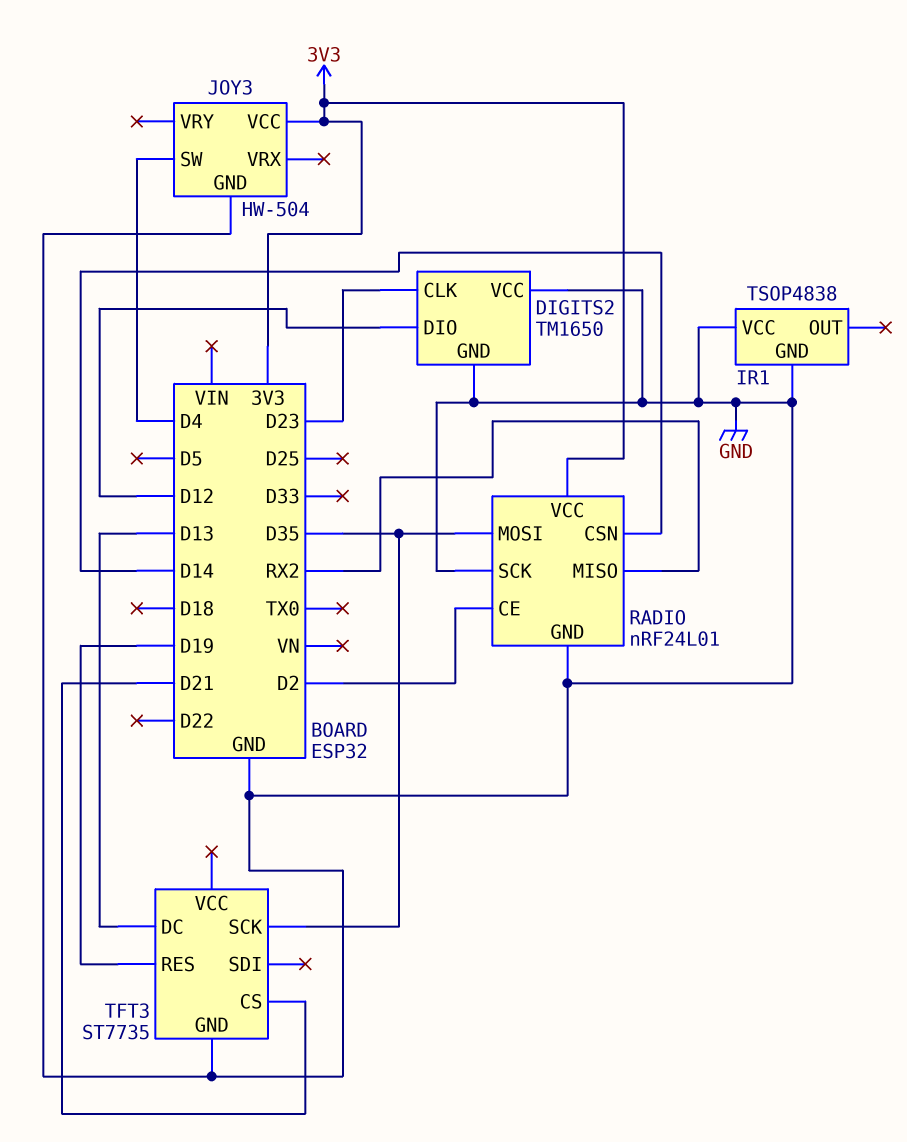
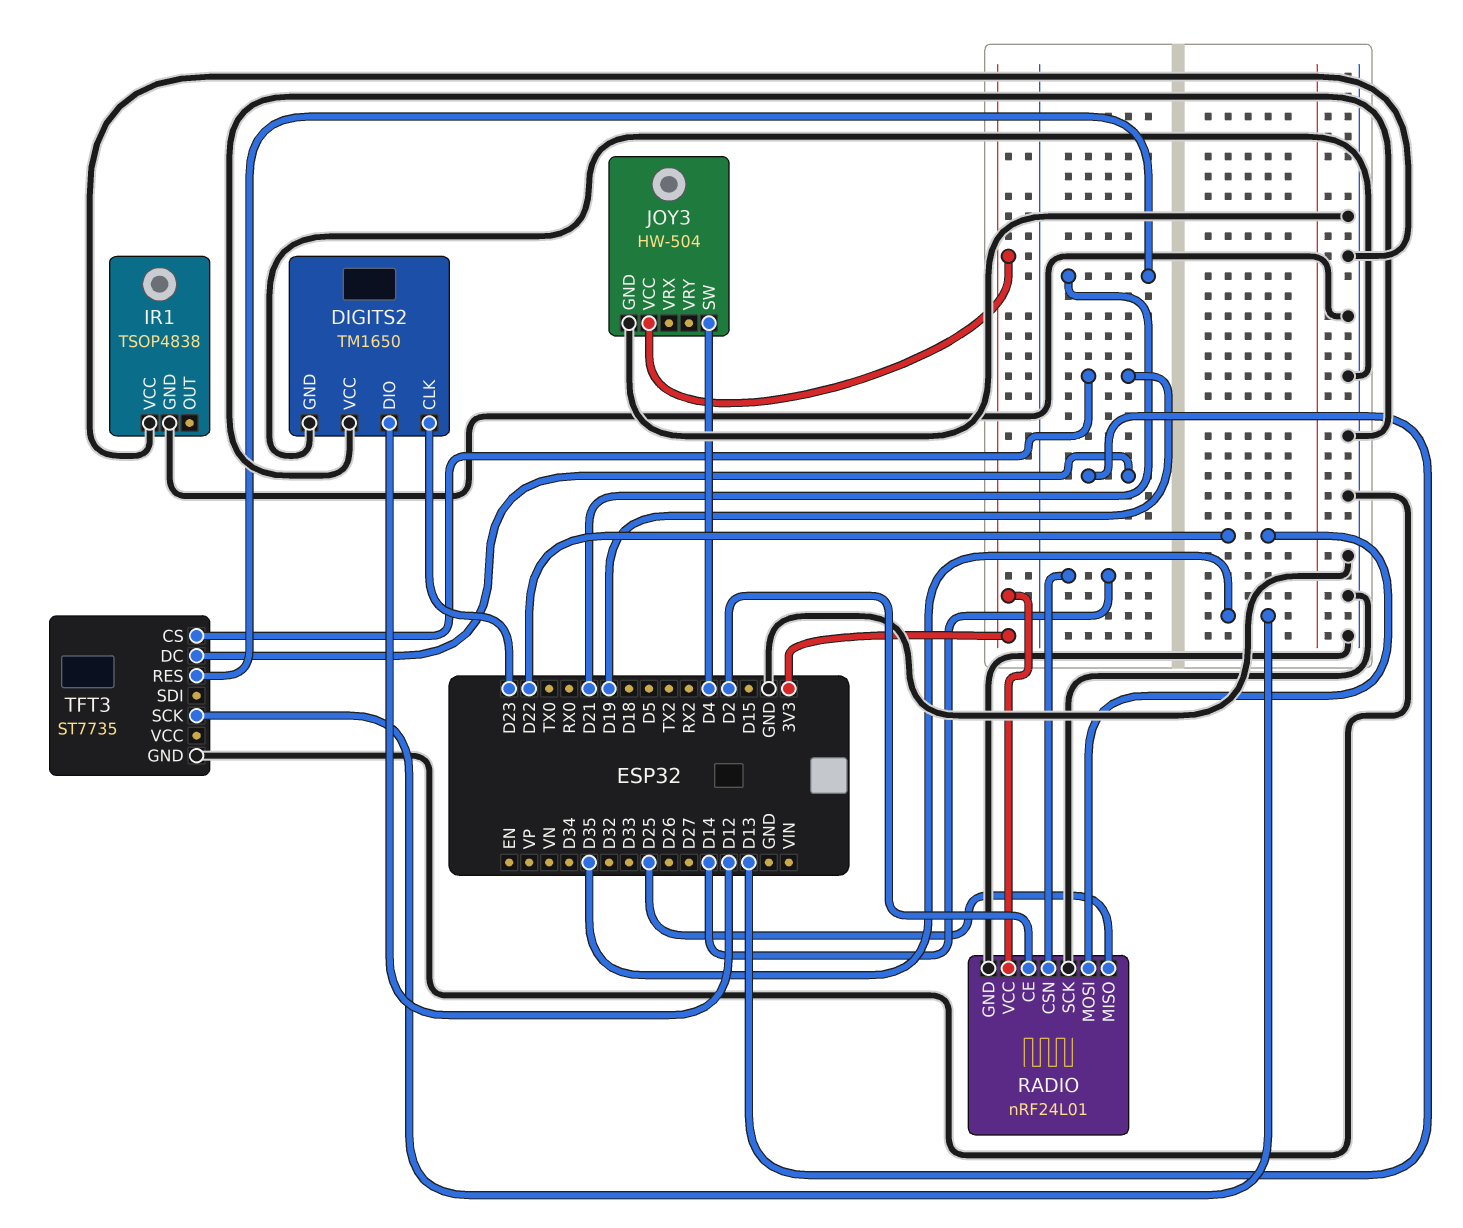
RADIO pin MISO: RX2 -> D25
RADIO pin MOSI: D35 -> D22
TFT3 pin CS: D21 -> D19
TFT3 pin RES: D19 -> D21

